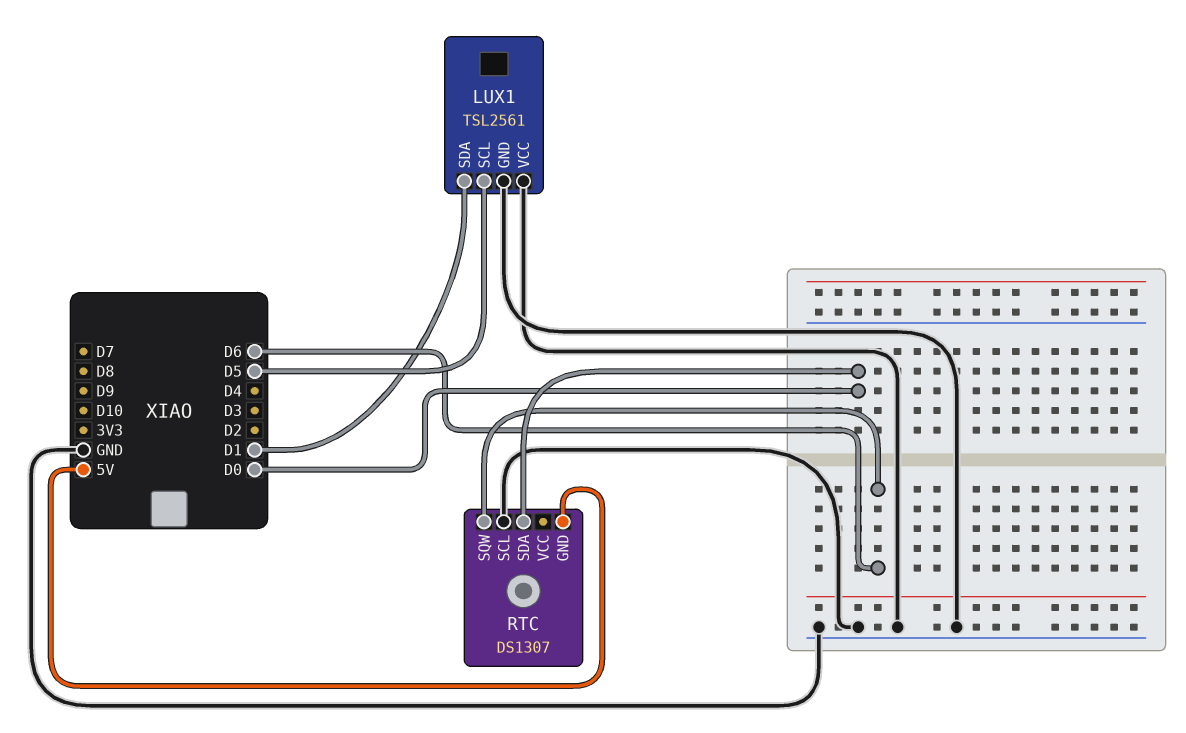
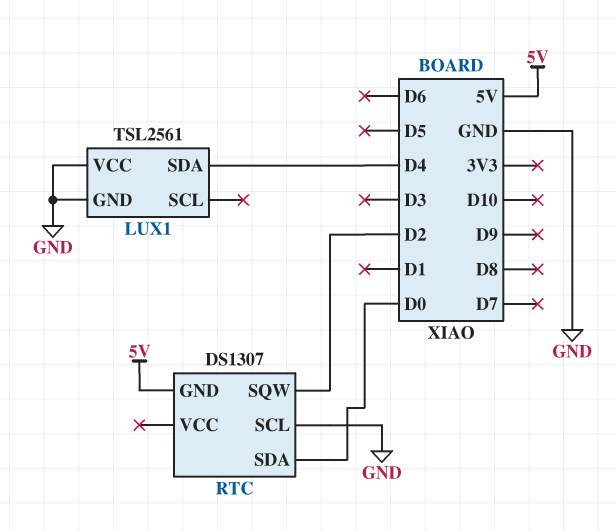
LUX1 pin SCL: D5 -> none
LUX1 pin SDA: D1 -> D4
RTC pin SQW: D6 -> D2

